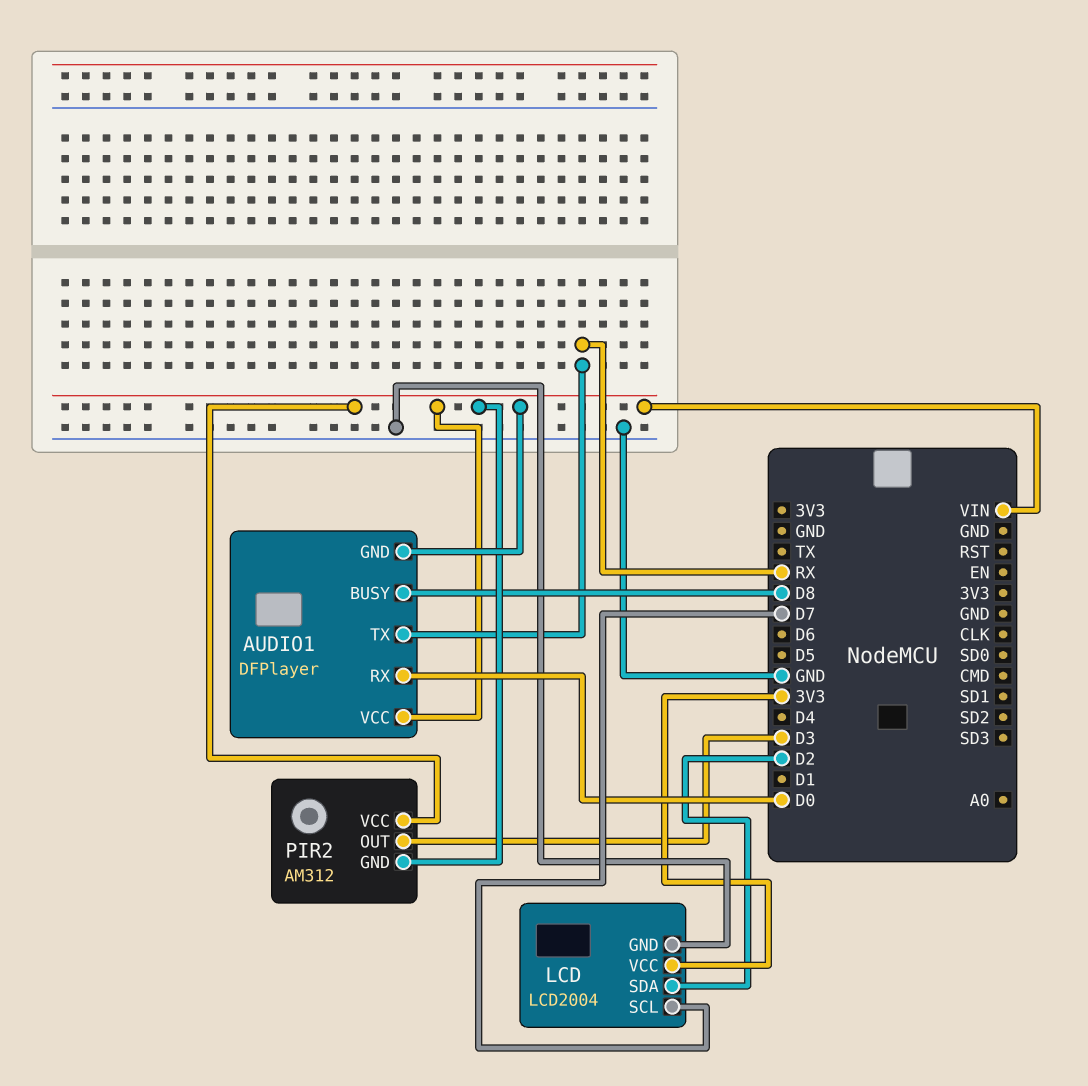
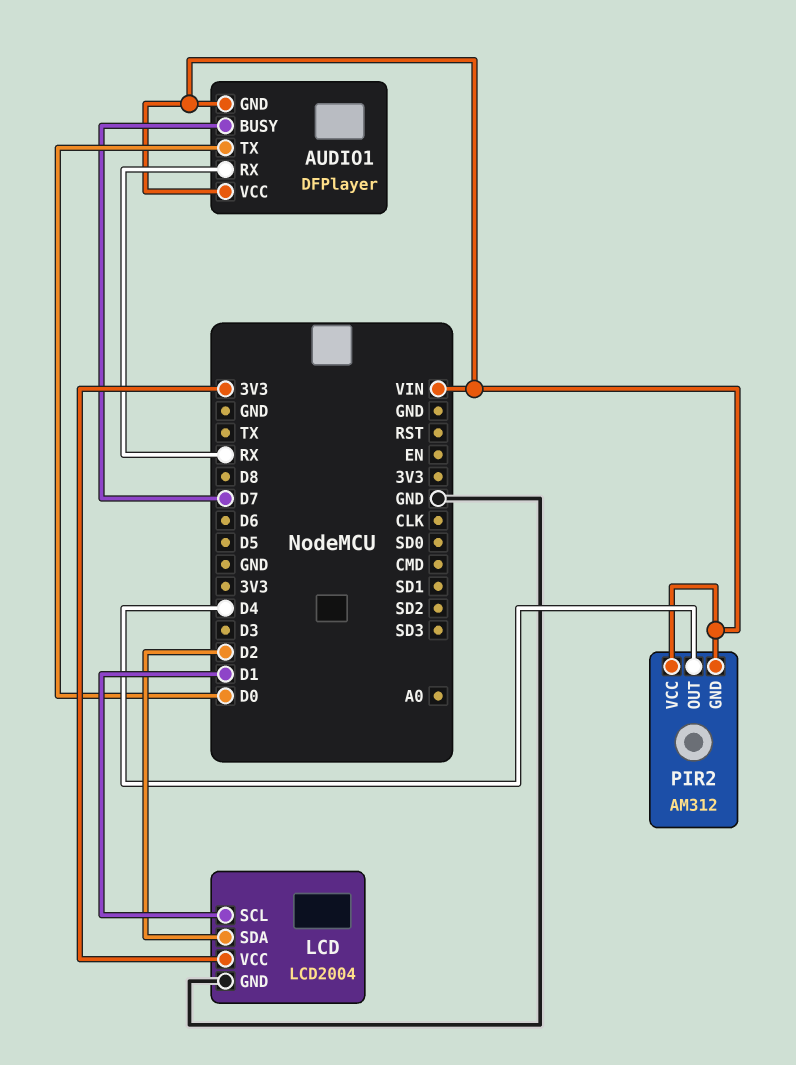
AUDIO1 pin BUSY: D8 -> D7
AUDIO1 pin RX: D0 -> RX
AUDIO1 pin TX: RX -> D0
LCD pin SCL: D7 -> D1
PIR2 pin OUT: D3 -> D4

